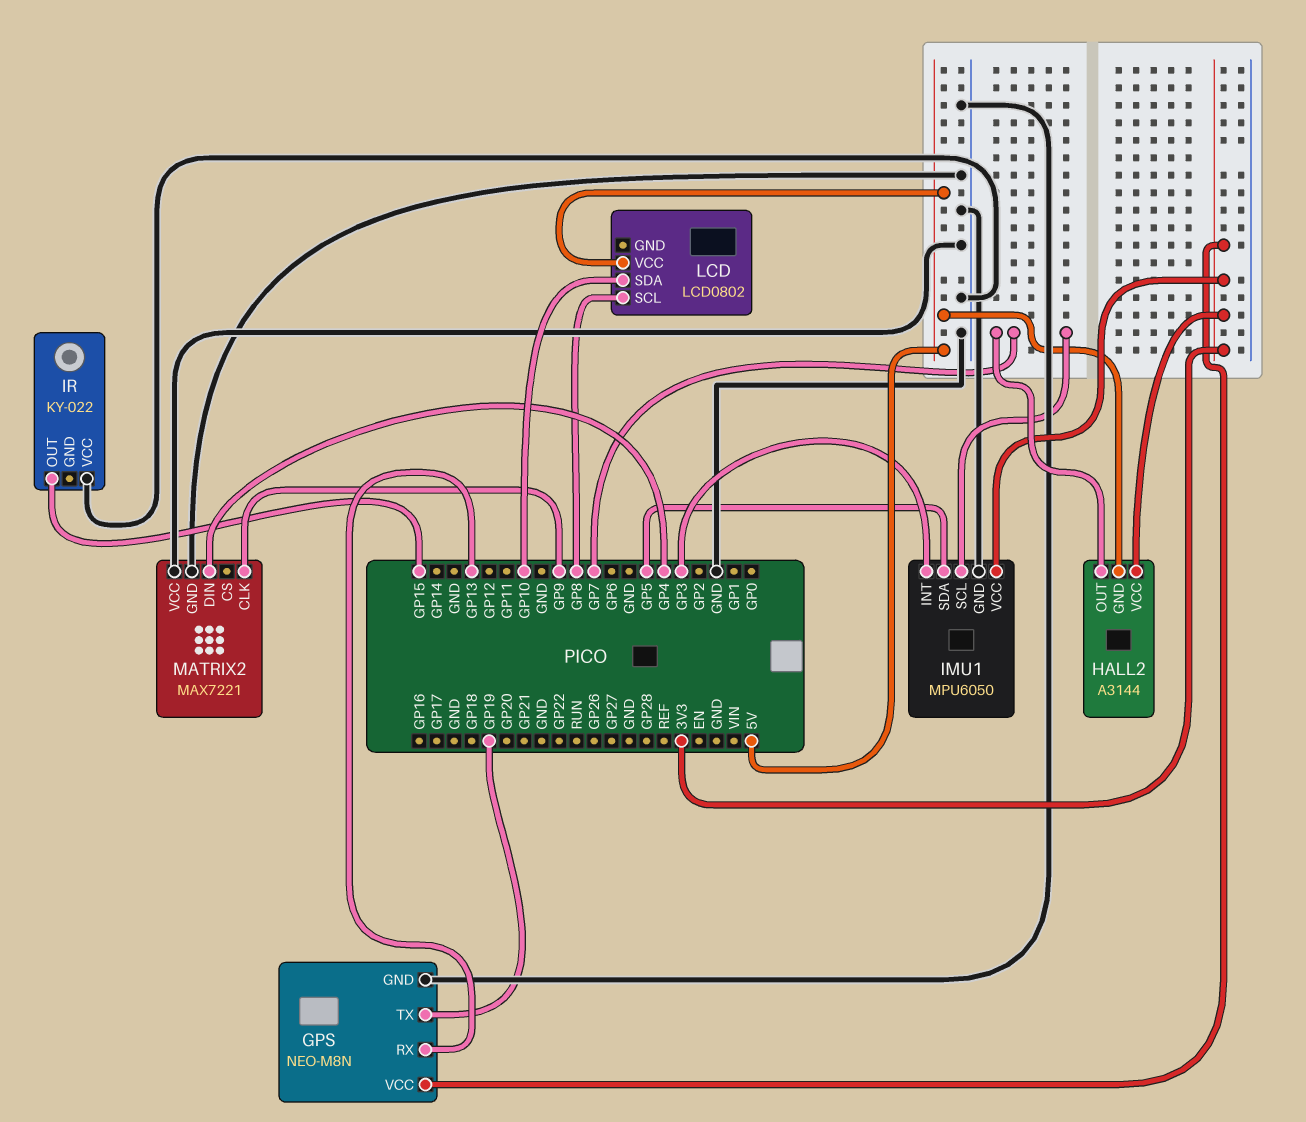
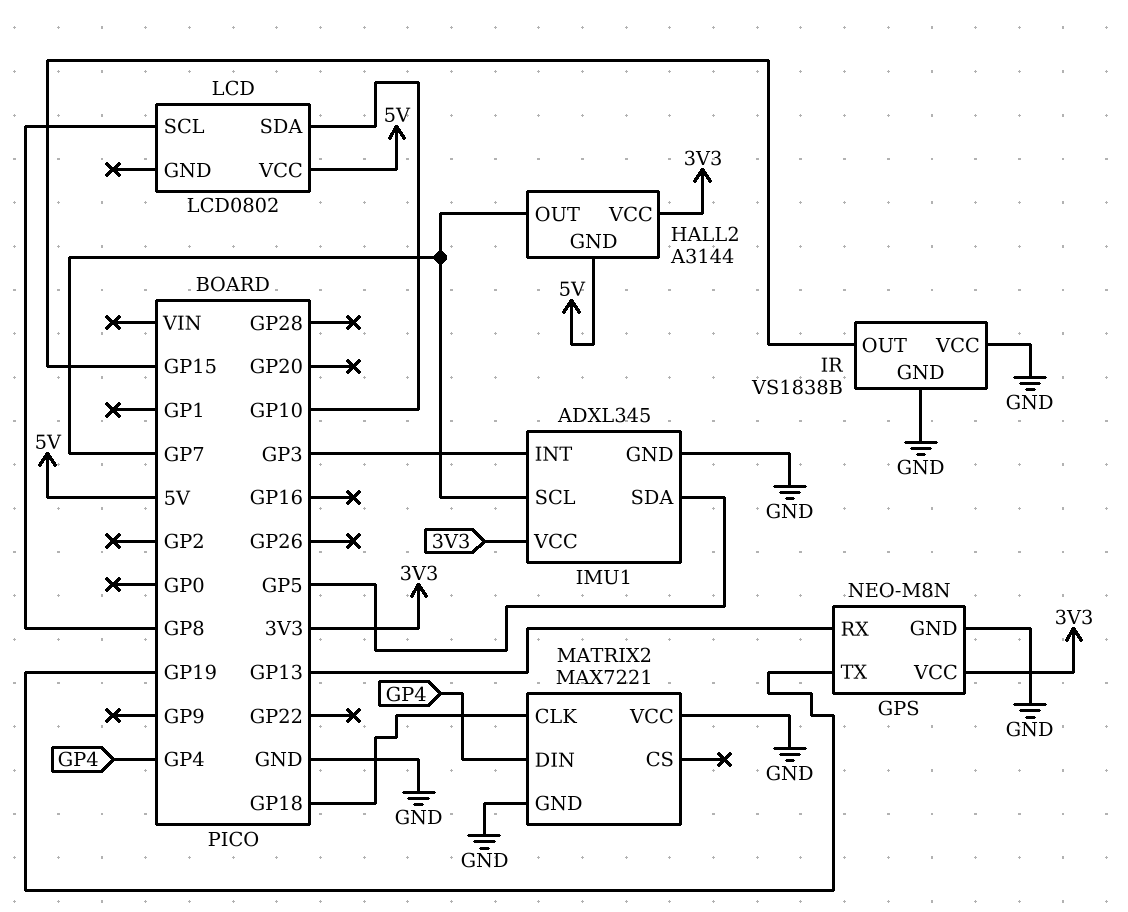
IMU1: MPU6050 -> ADXL345
IR: KY-022 -> VS1838B
IR pin GND: none -> GND
MATRIX2 pin CLK: GP9 -> GP18

